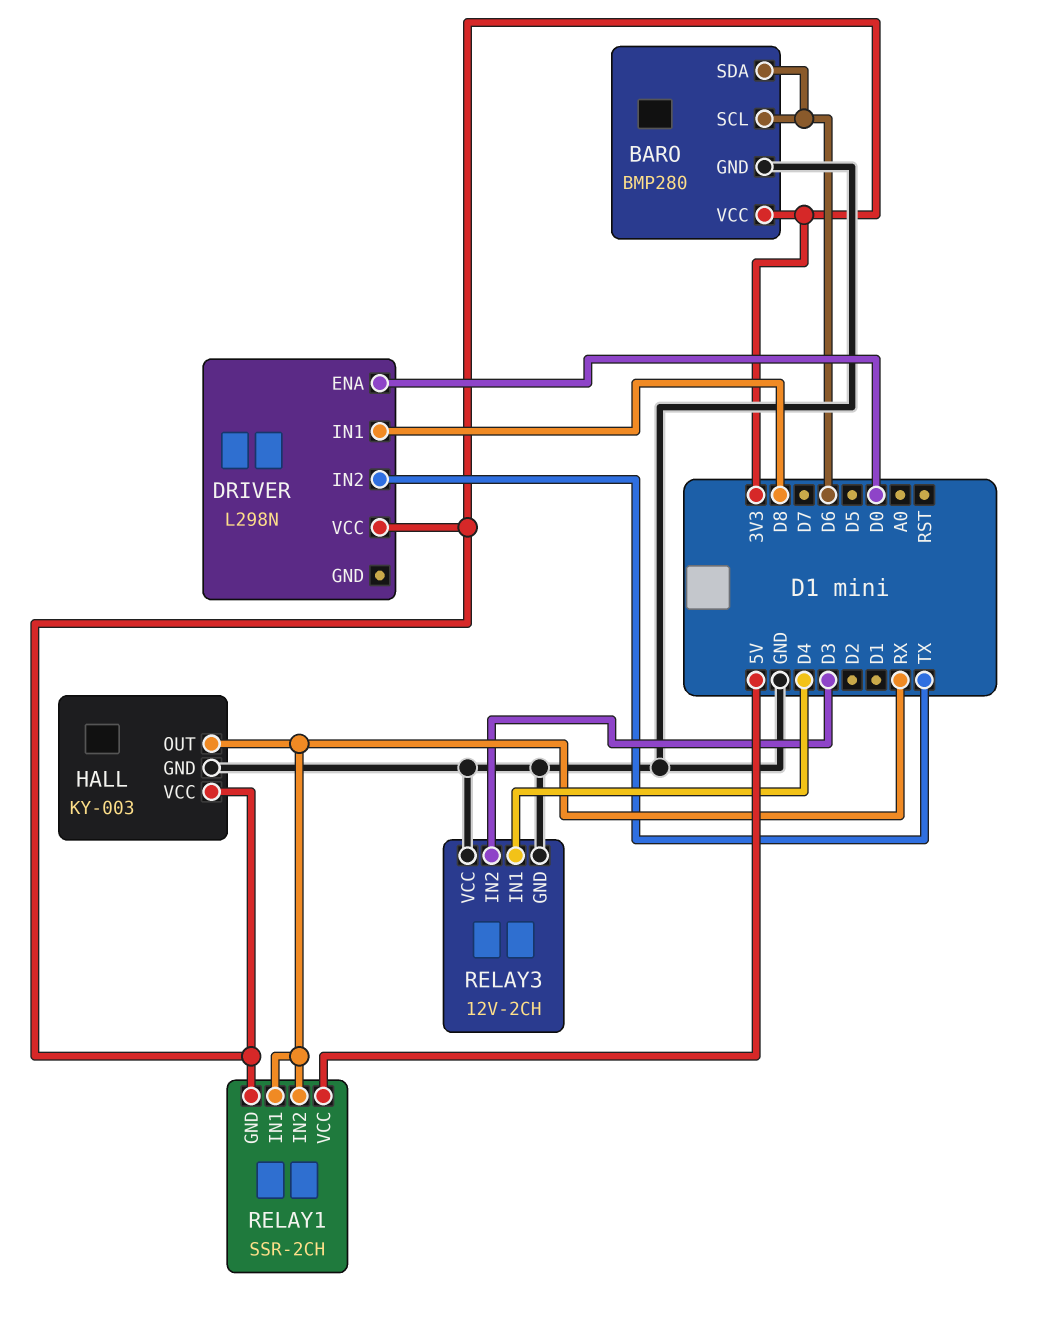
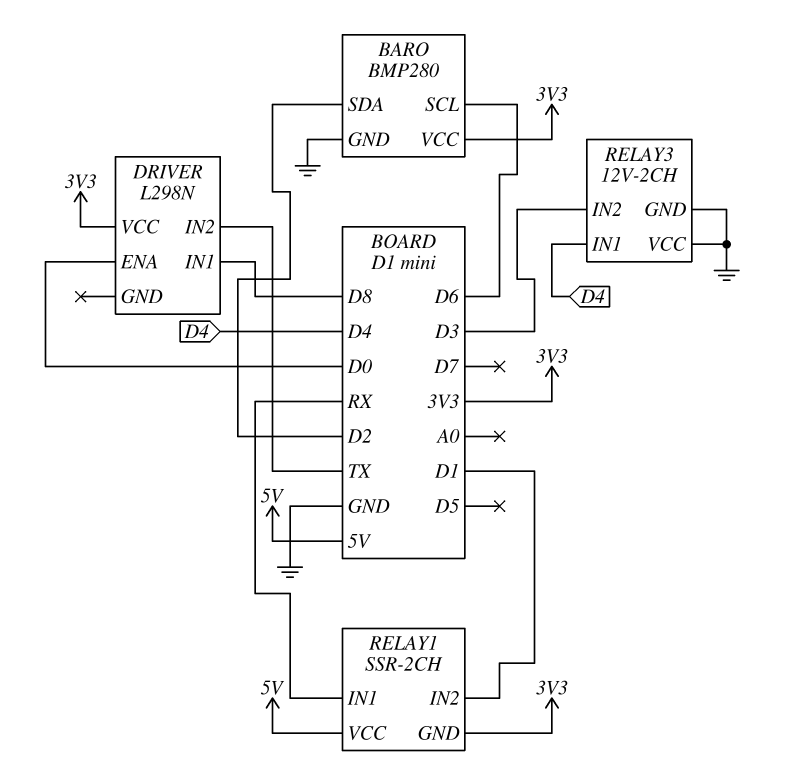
BARO pin SDA: D6 -> D2
HALL: KY-003 -> none
HALL pin GND: GND -> none
HALL pin OUT: RX -> none
HALL pin VCC: 3V3 -> none
RELAY1 pin IN2: RX -> D1

